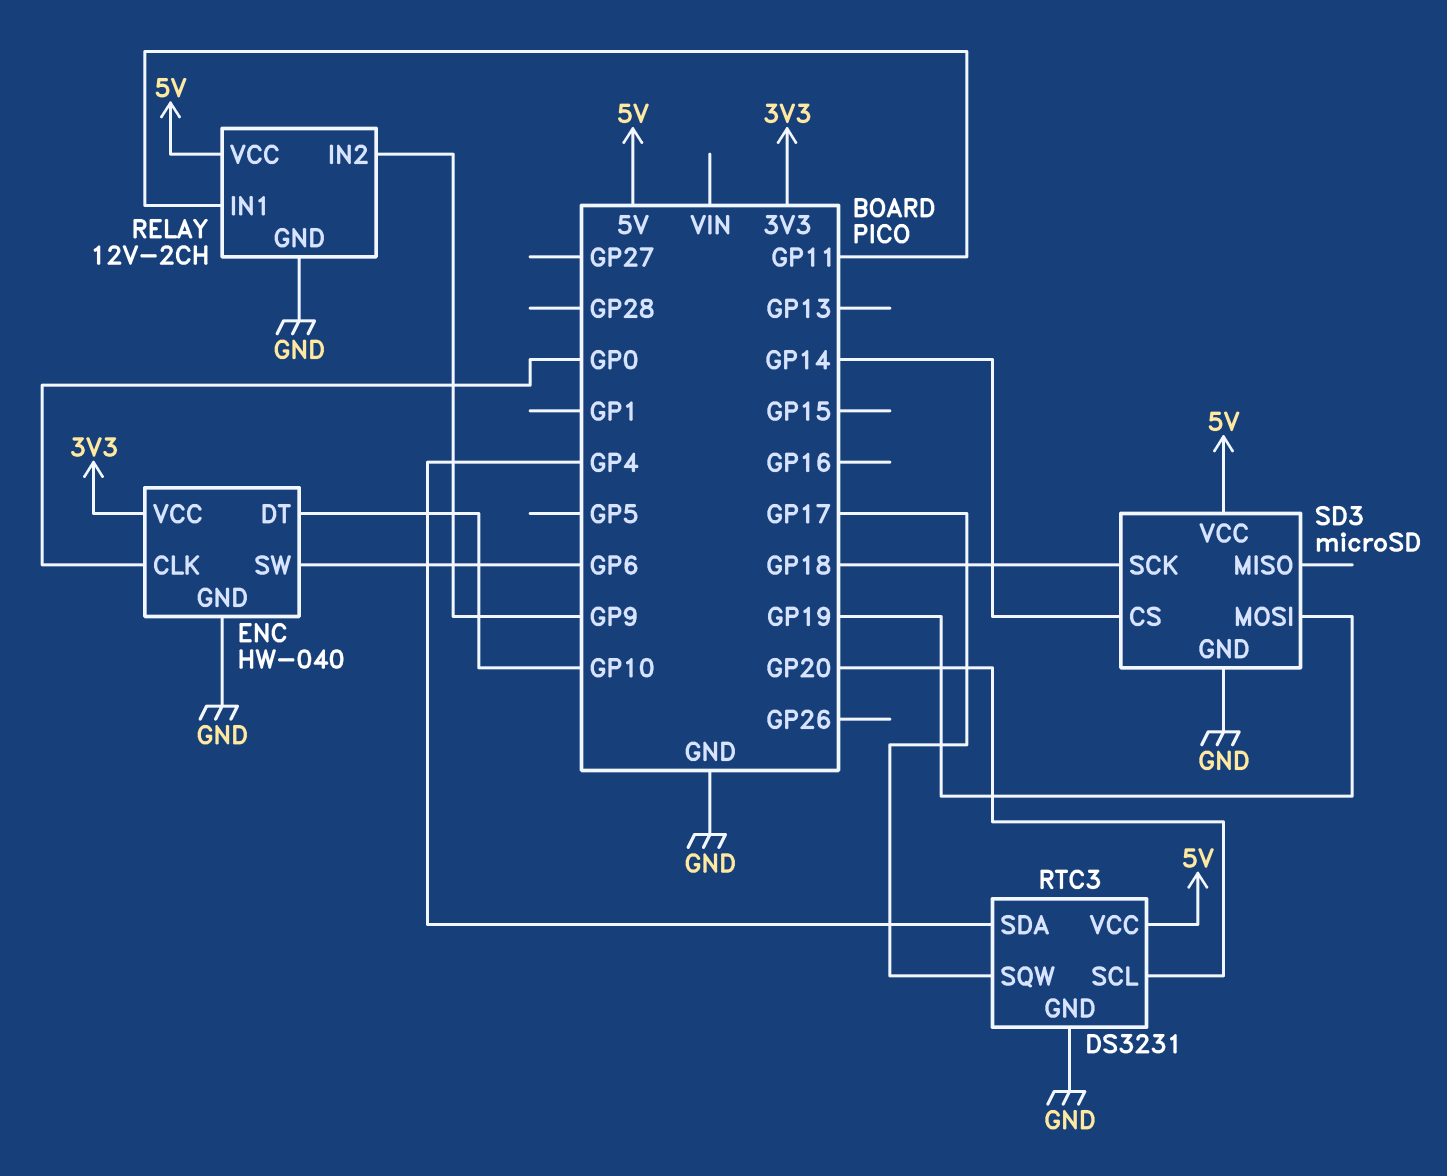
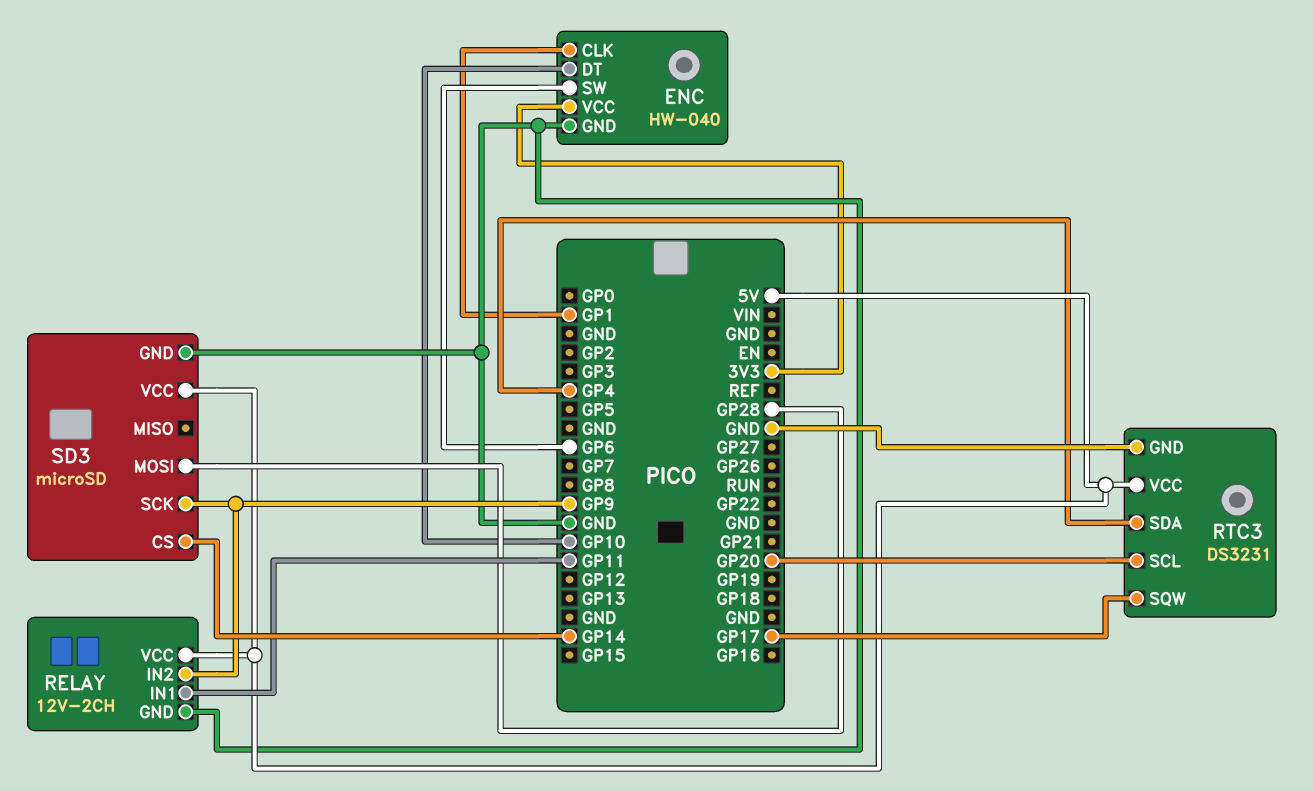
ENC pin CLK: GP0 -> GP1
SD3 pin MOSI: GP19 -> GP28
SD3 pin SCK: GP18 -> GP9

